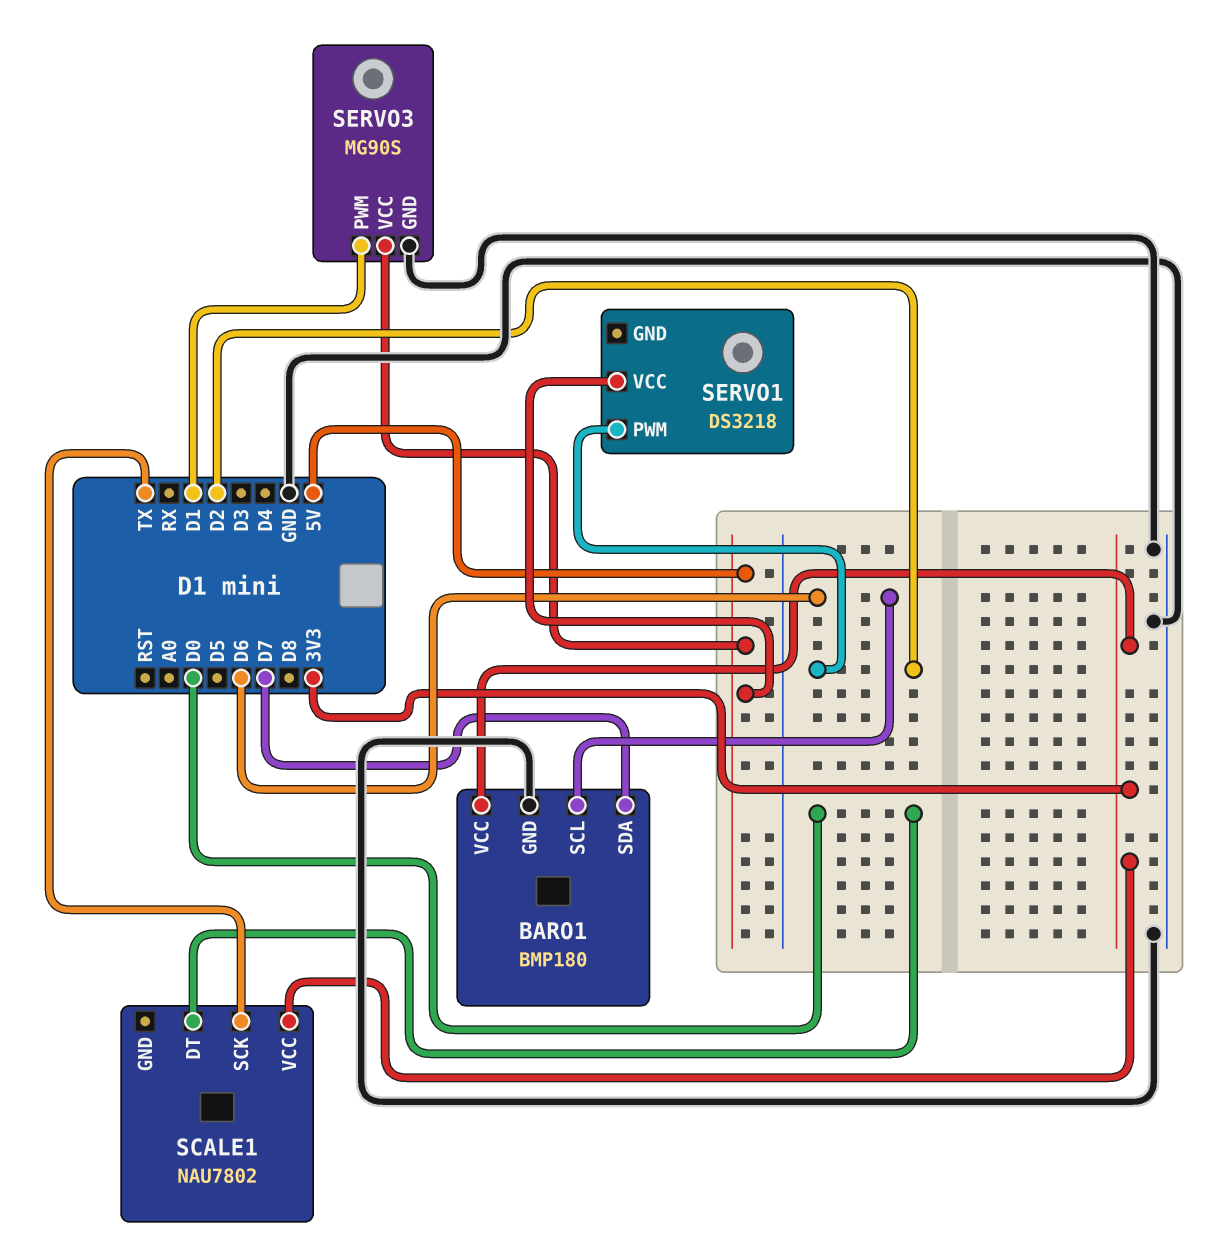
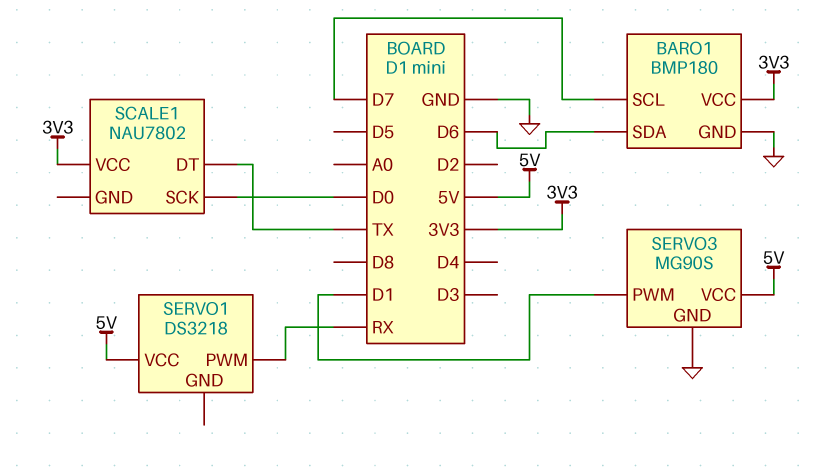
BARO1 pin SCL: D6 -> D7
BARO1 pin SDA: D7 -> D6
SCALE1 pin DT: D0 -> TX
SCALE1 pin SCK: TX -> D0
SERVO1 pin PWM: D2 -> RX

